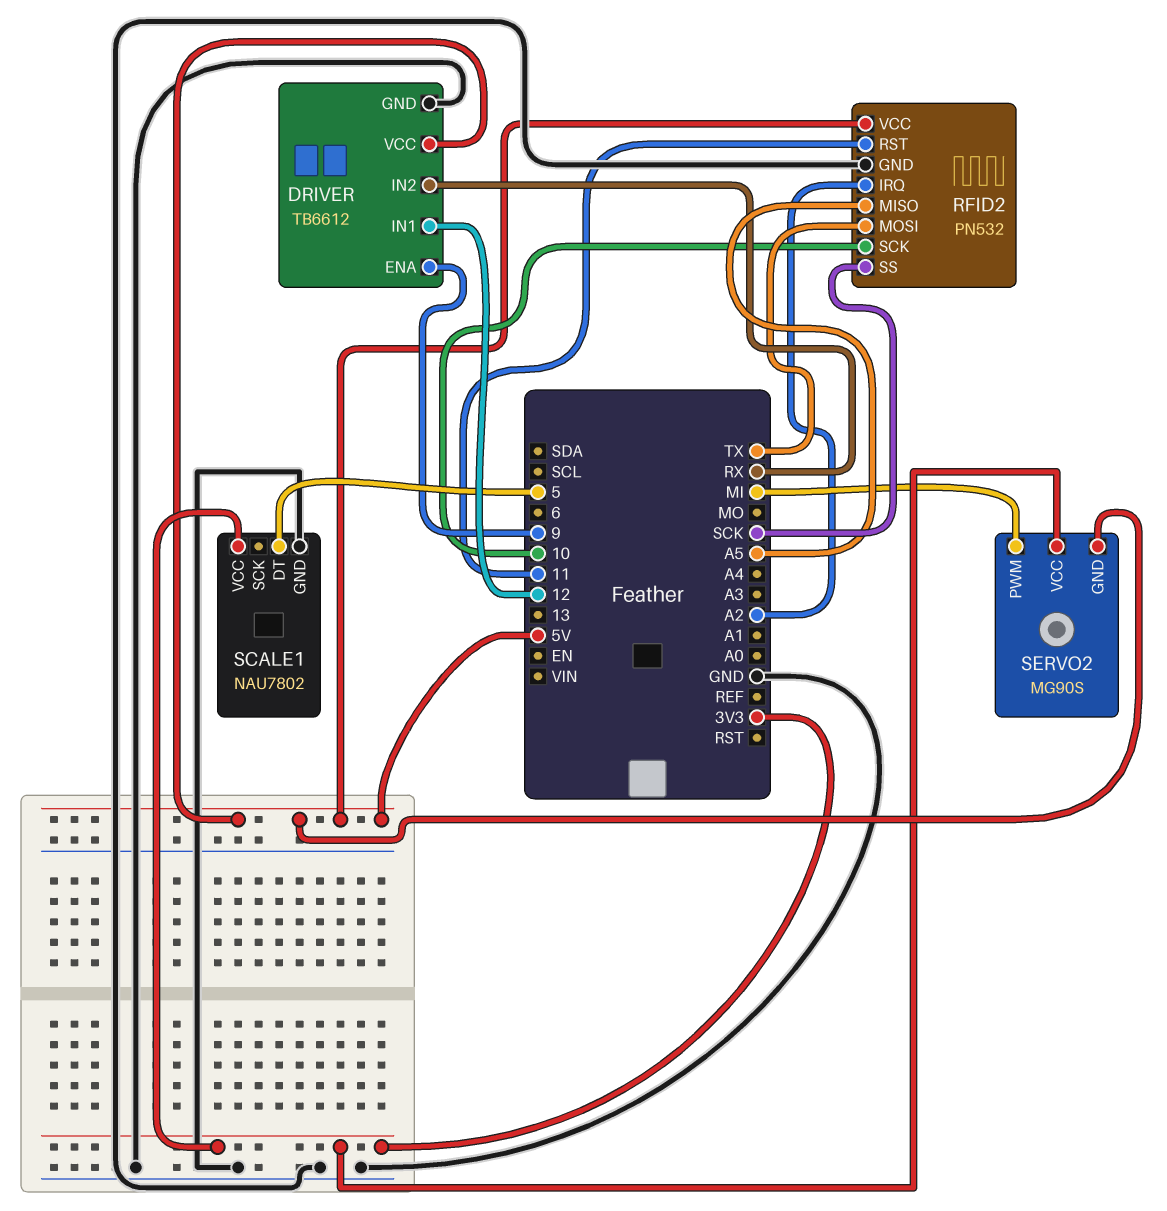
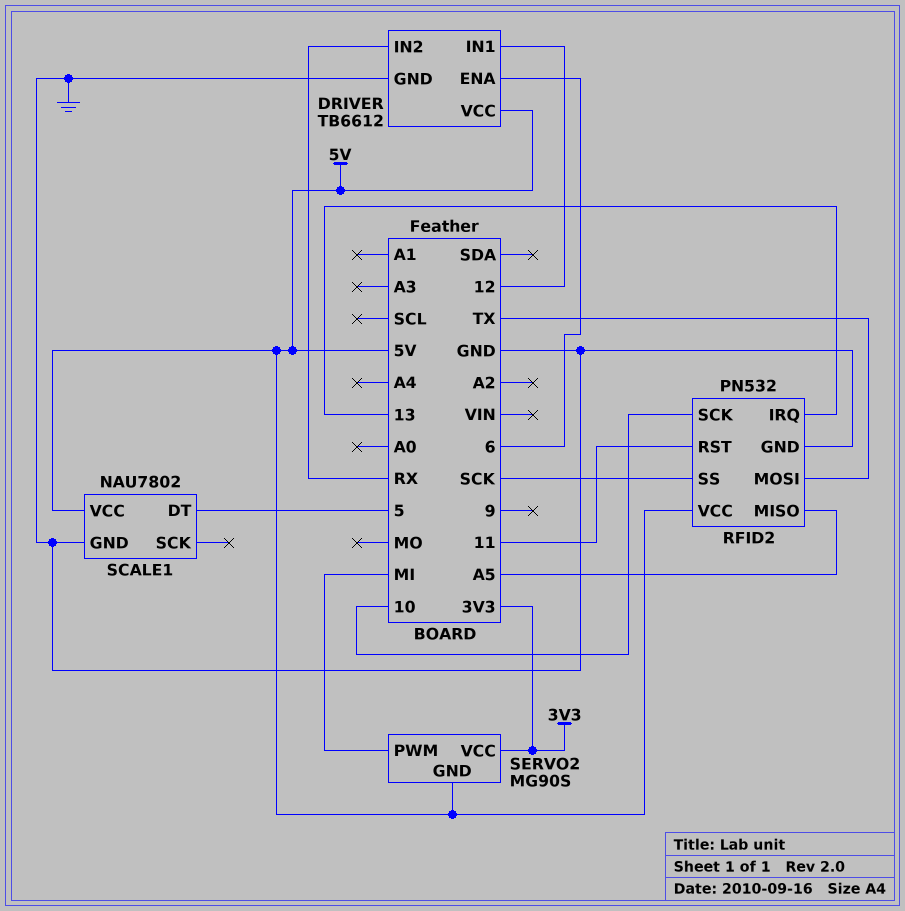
DRIVER pin ENA: 9 -> 6
RFID2 pin IRQ: A2 -> 13
SCALE1 pin VCC: 3V3 -> 5V

